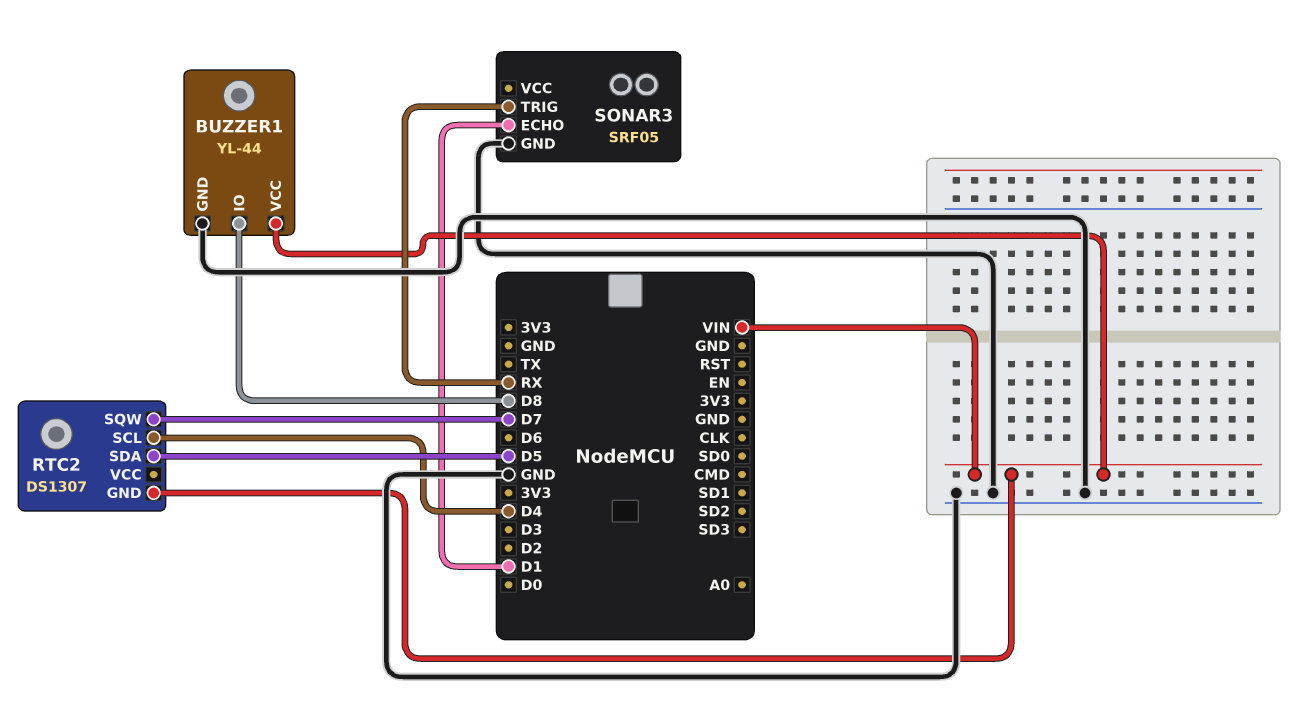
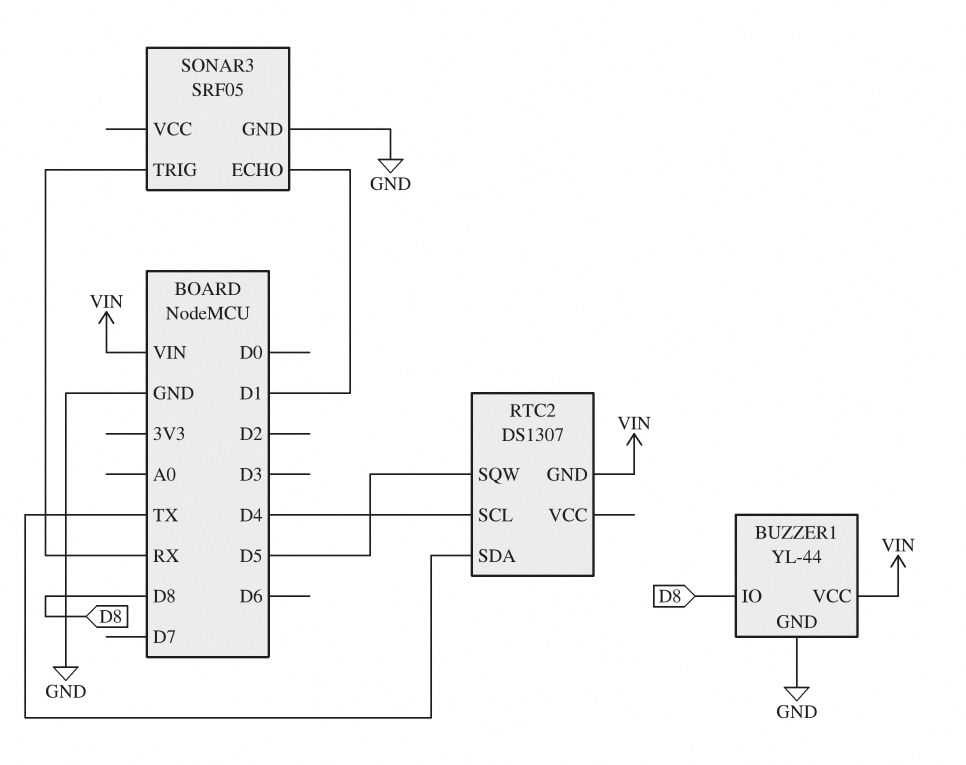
RTC2 pin SDA: D5 -> TX
RTC2 pin SQW: D7 -> D5

